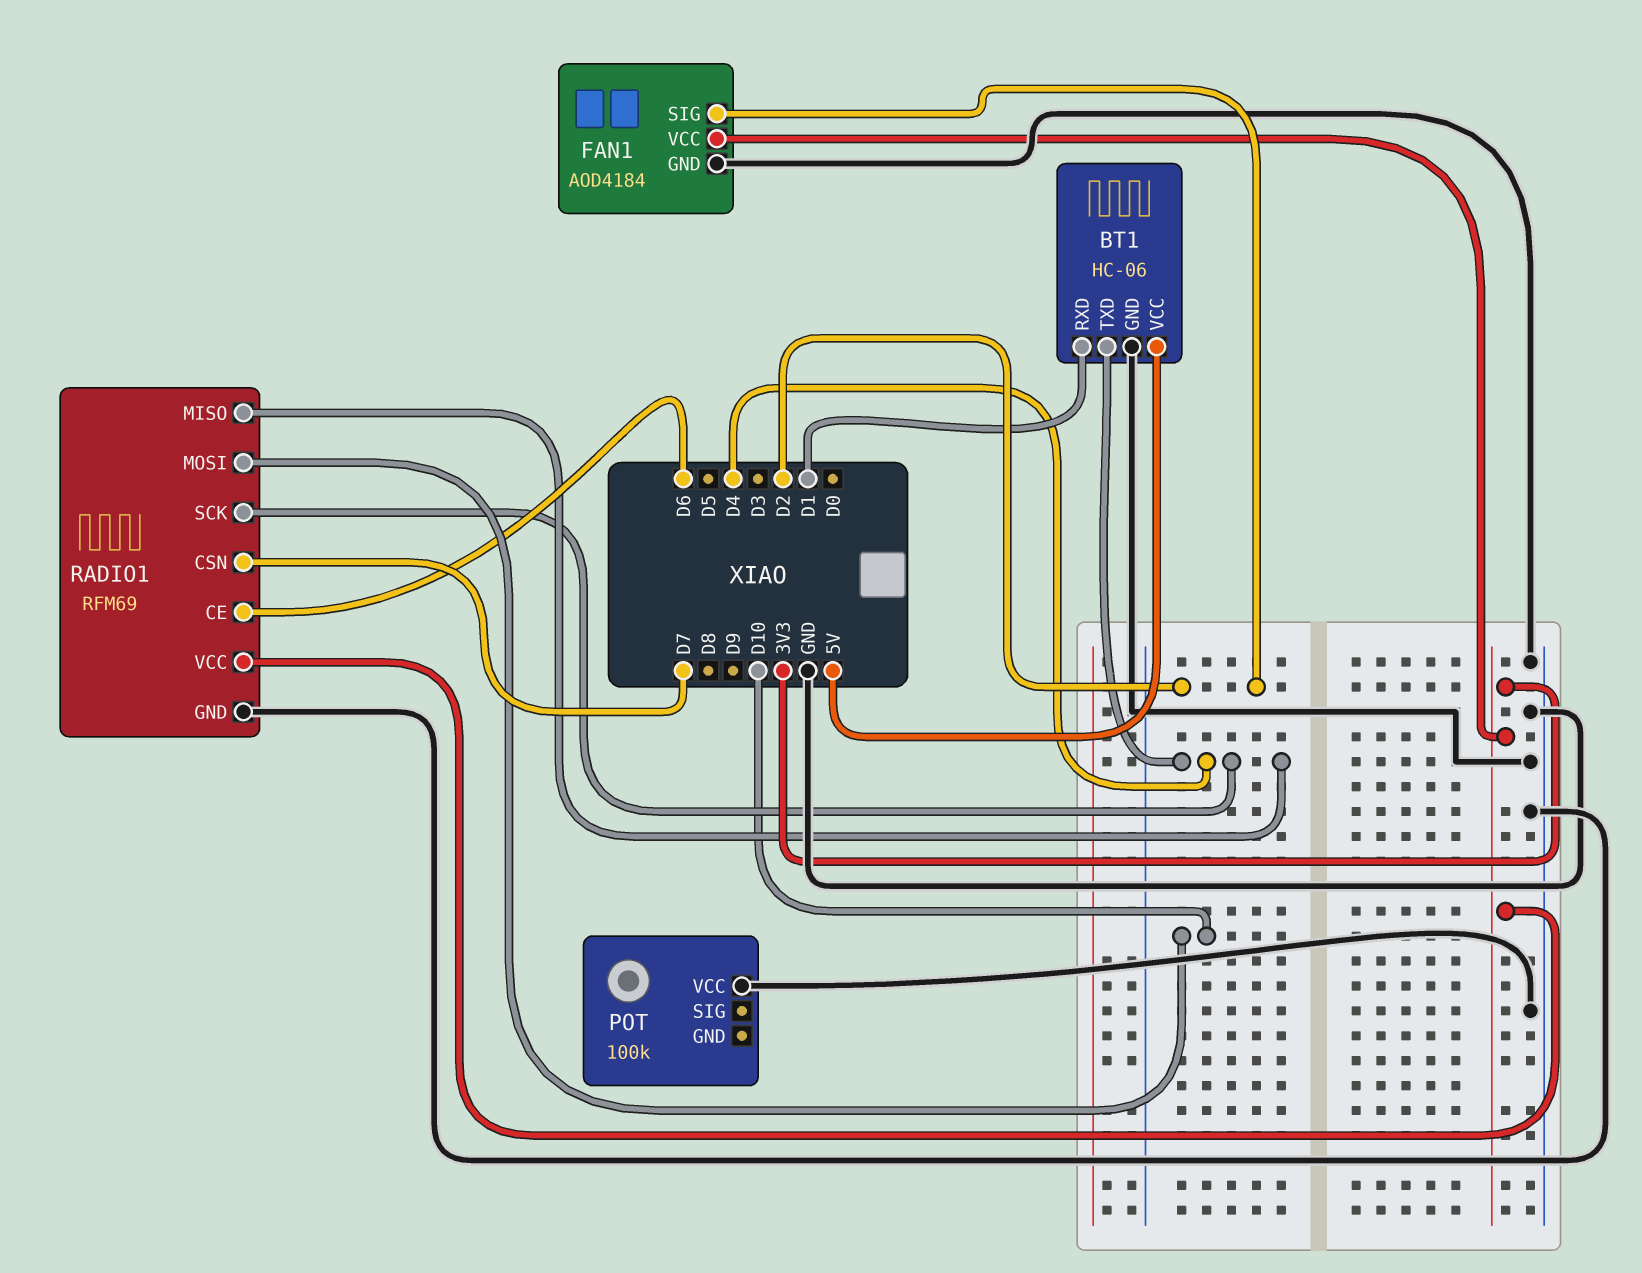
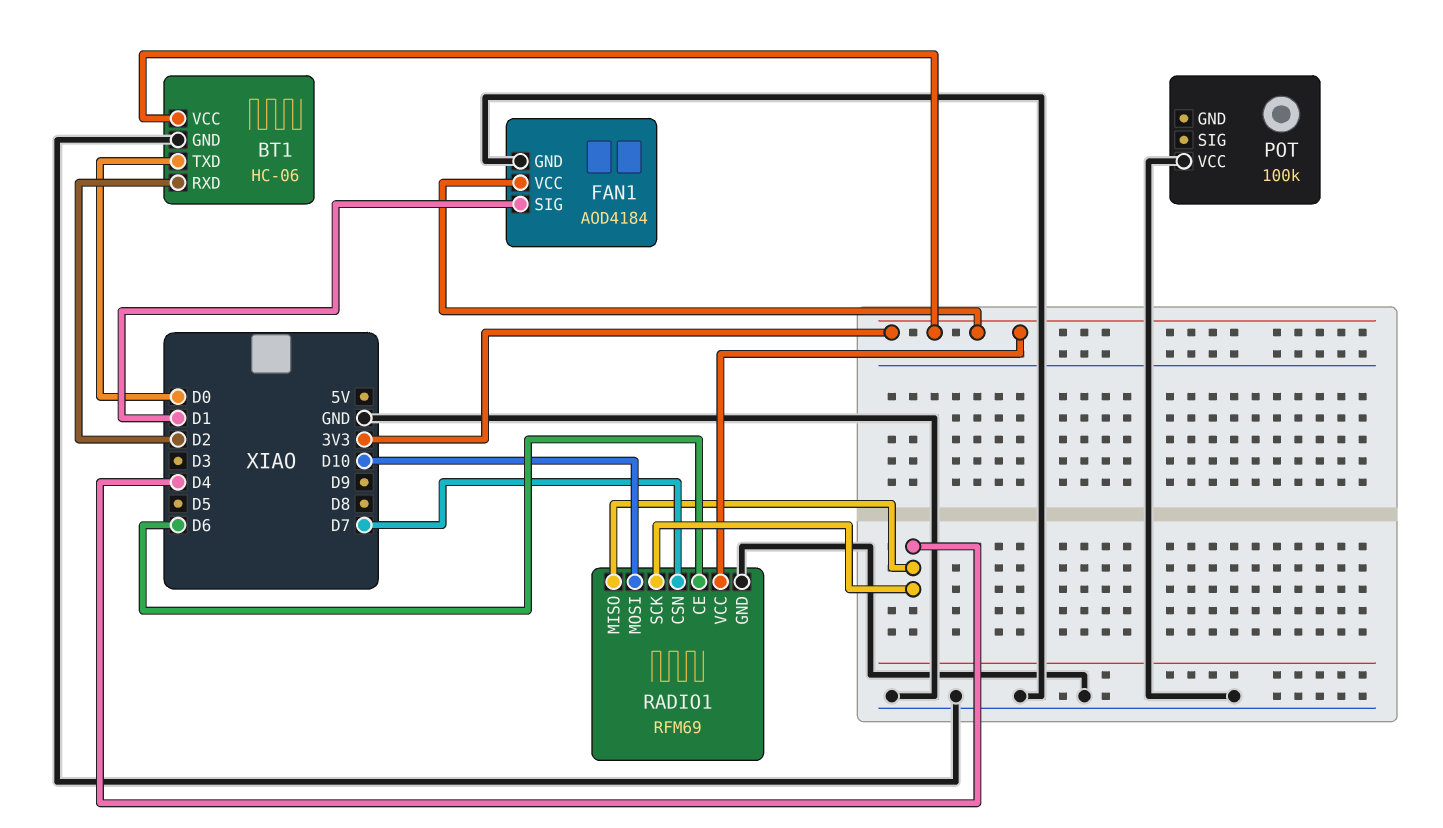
BT1 pin RXD: D1 -> D2
BT1 pin TXD: D4 -> D0
BT1 pin VCC: 5V -> 3V3
FAN1 pin SIG: D2 -> D1

